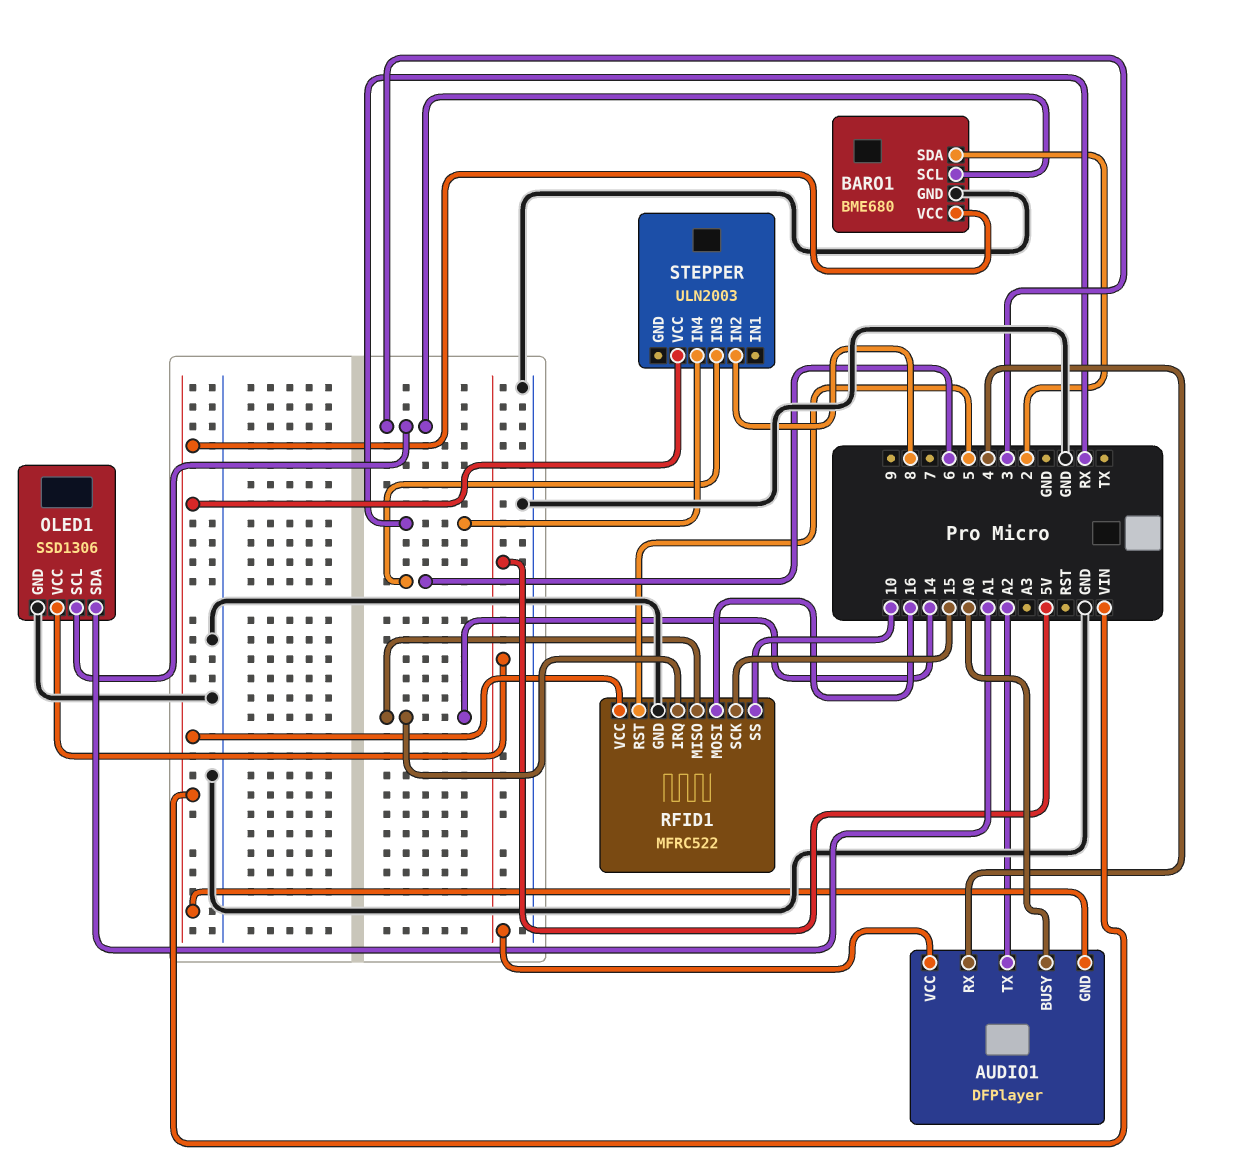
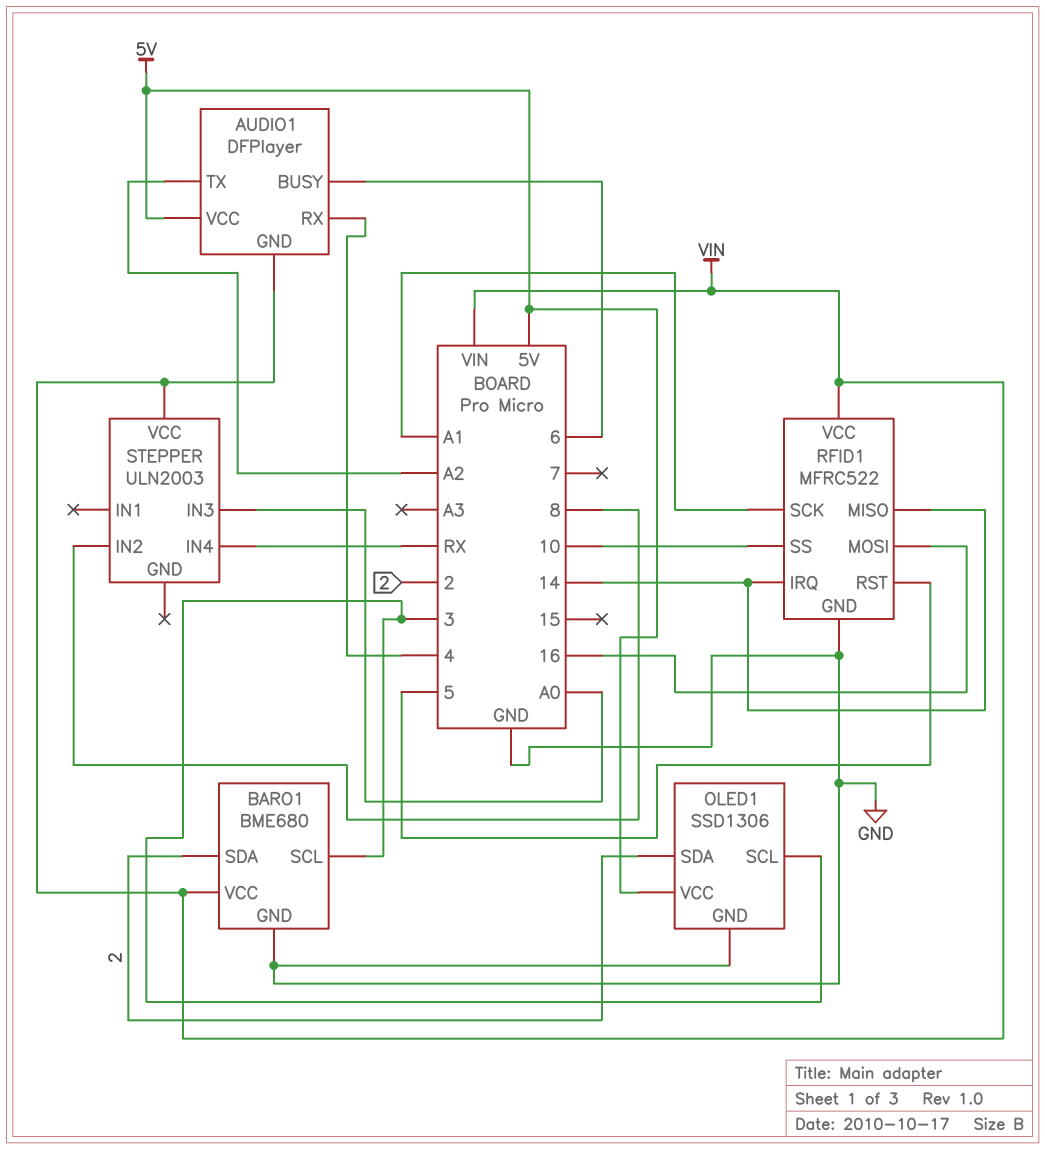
AUDIO1 pin BUSY: A0 -> 6
OLED1 pin SDA: A1 -> 2
RFID1 pin SCK: 15 -> A1
STEPPER pin IN3: 6 -> A0

